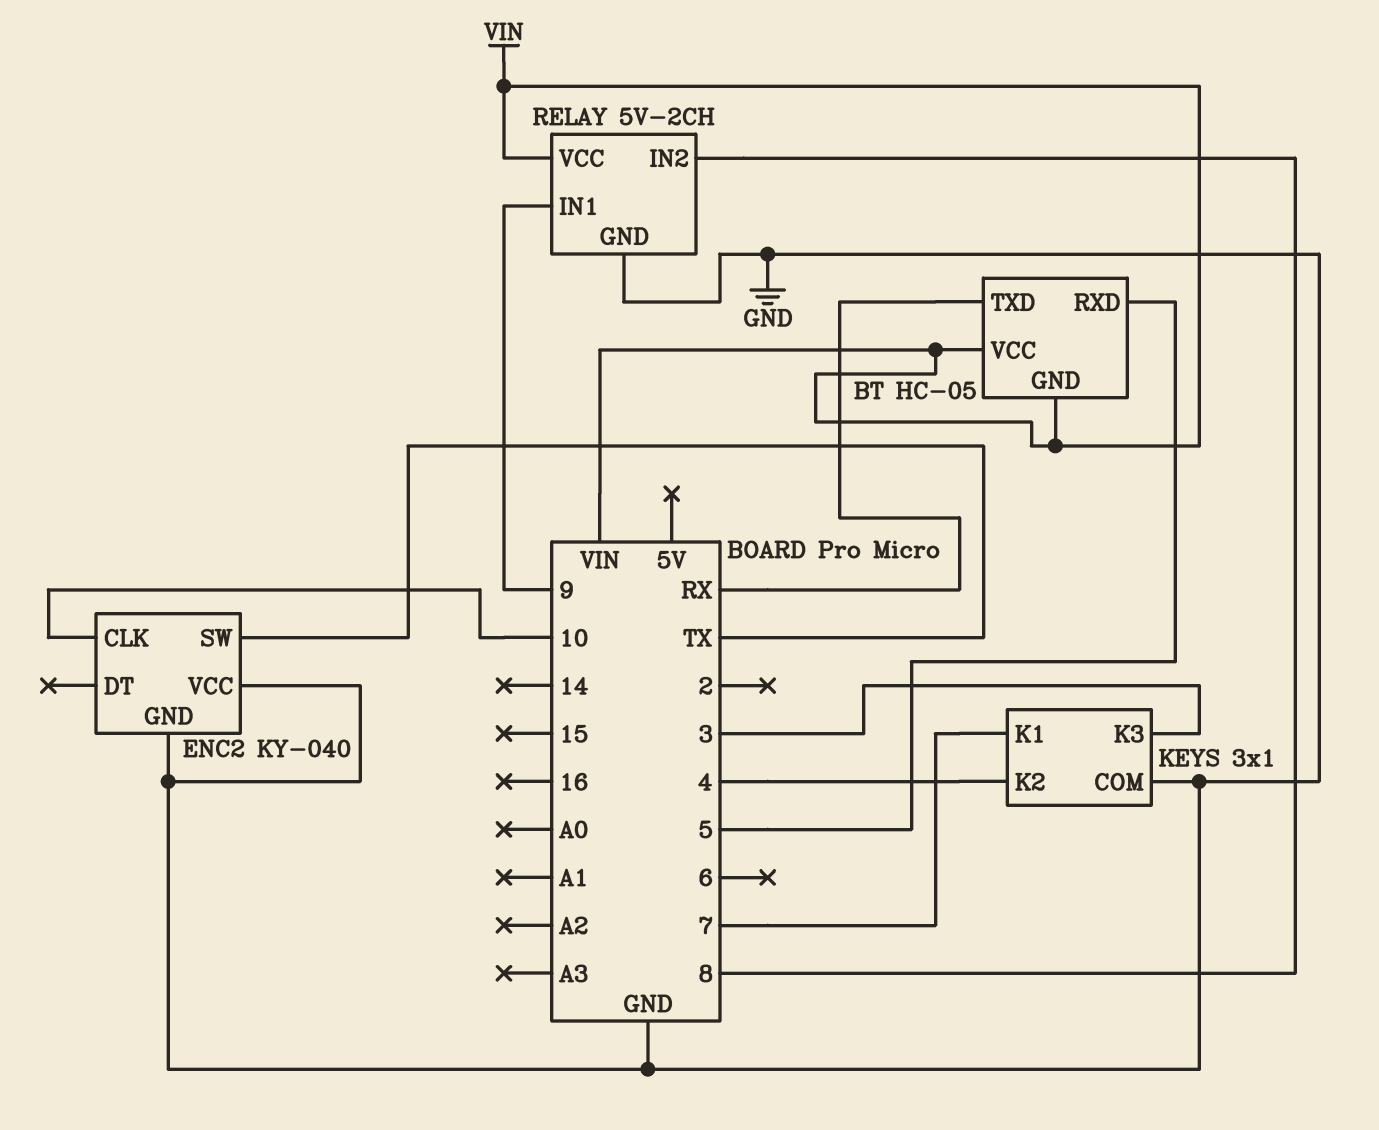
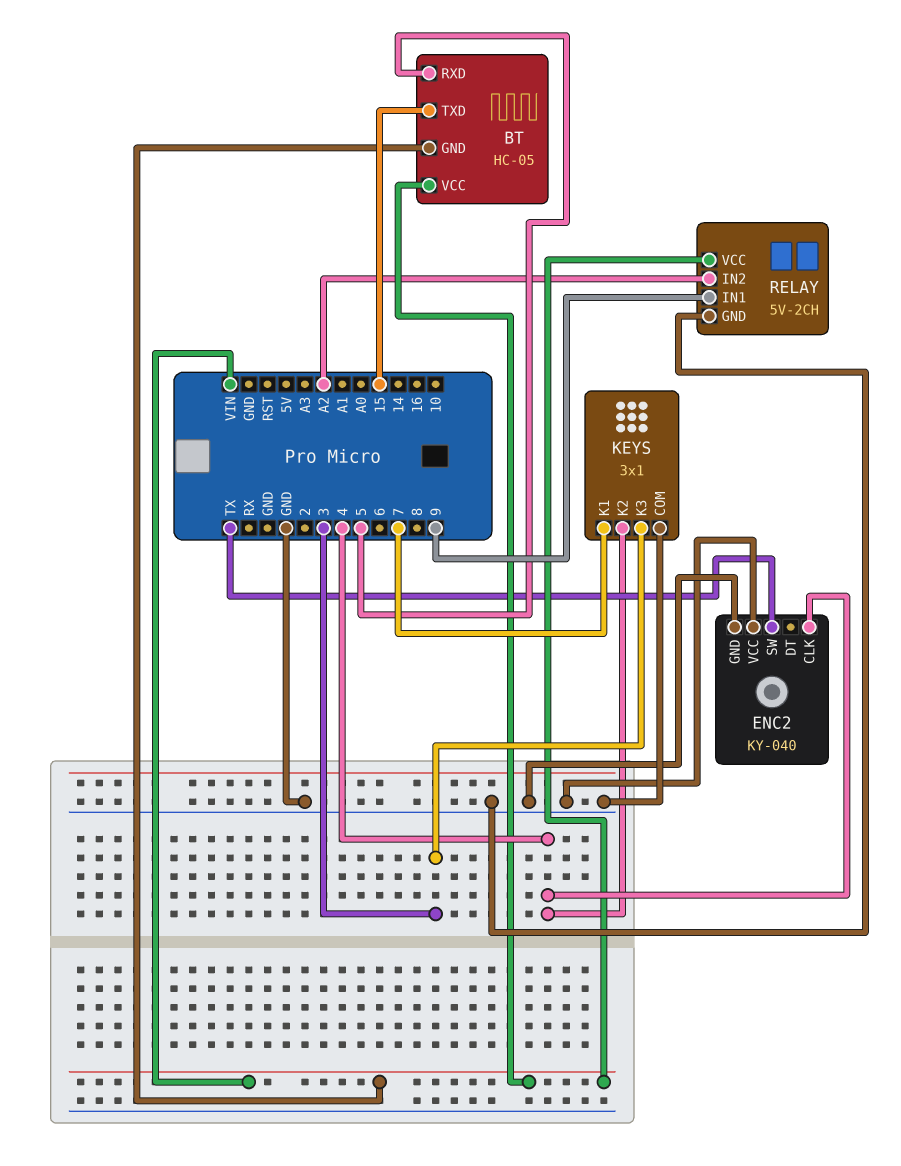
BT pin TXD: RX -> 15
ENC2 pin CLK: 10 -> 4
RELAY pin IN2: 8 -> A2

